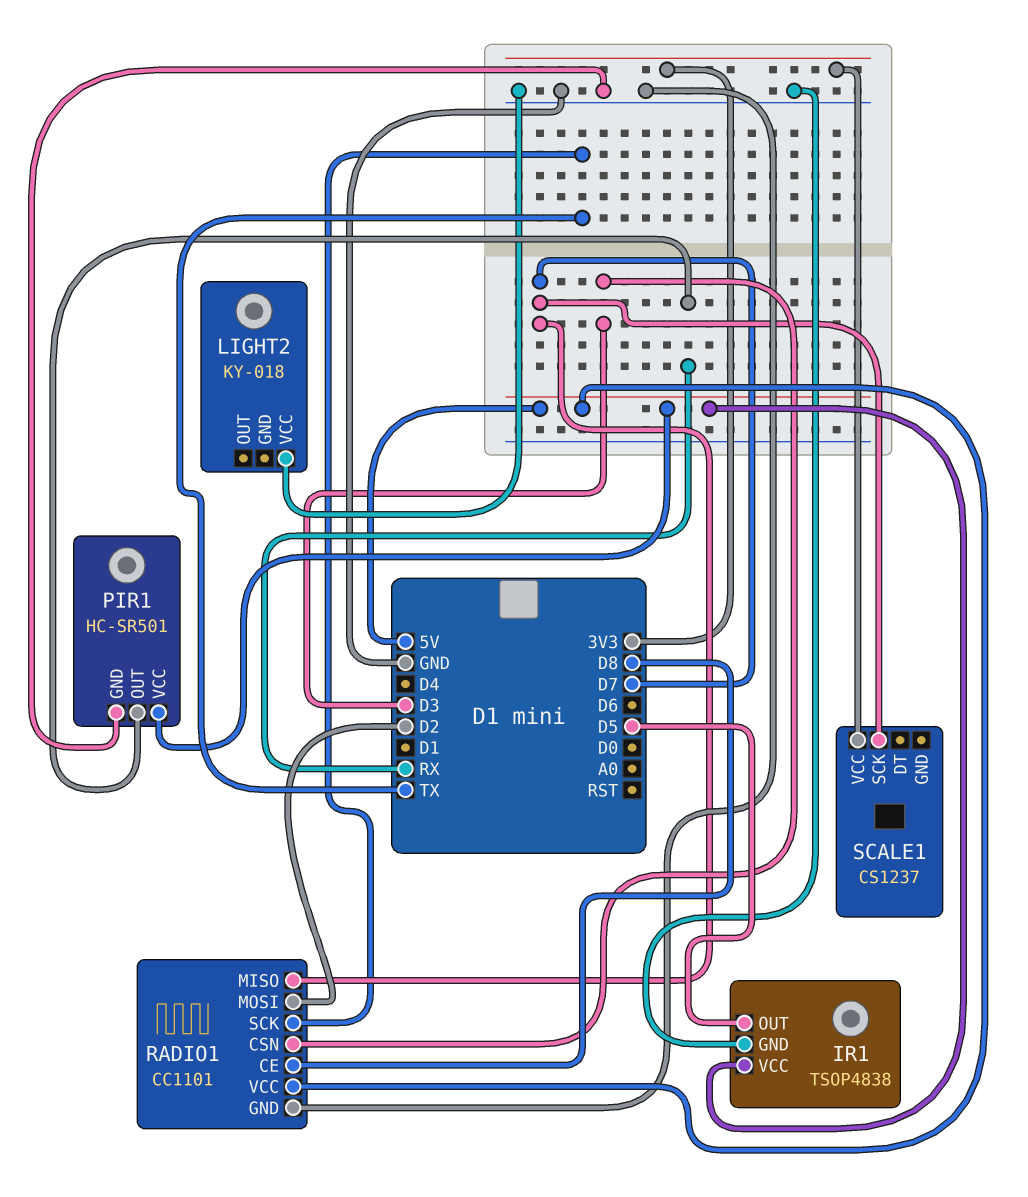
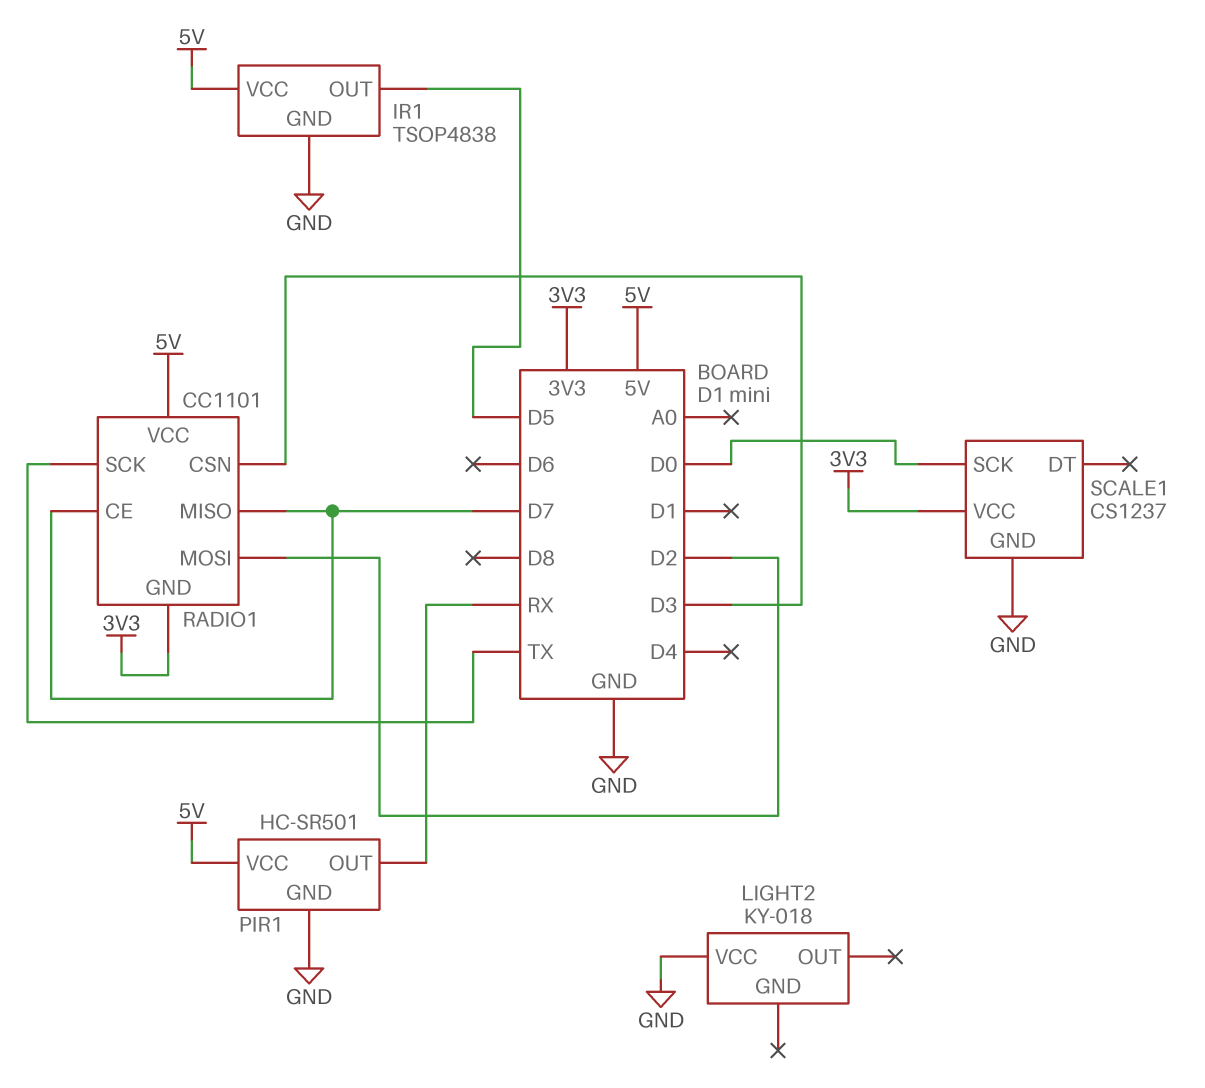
RADIO1 pin CE: D8 -> D7
RADIO1 pin GND: GND -> 3V3
SCALE1 pin GND: none -> GND
SCALE1 pin SCK: D7 -> D0

